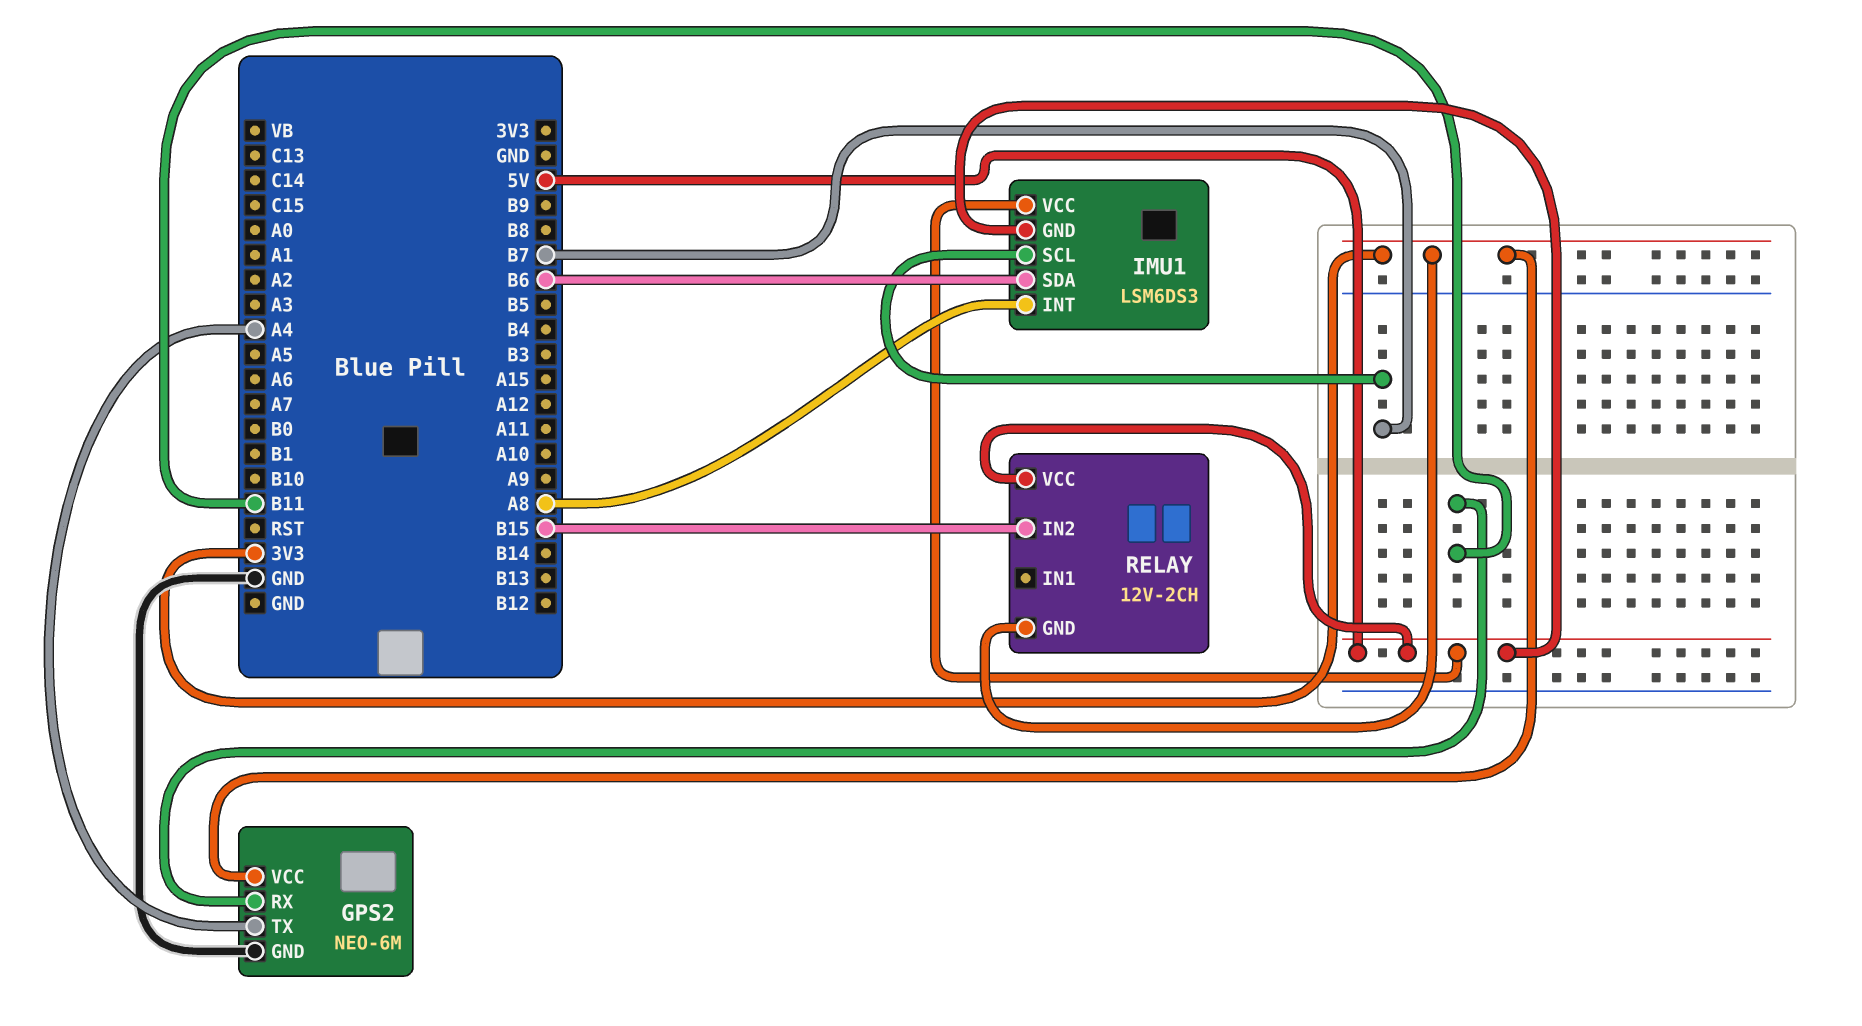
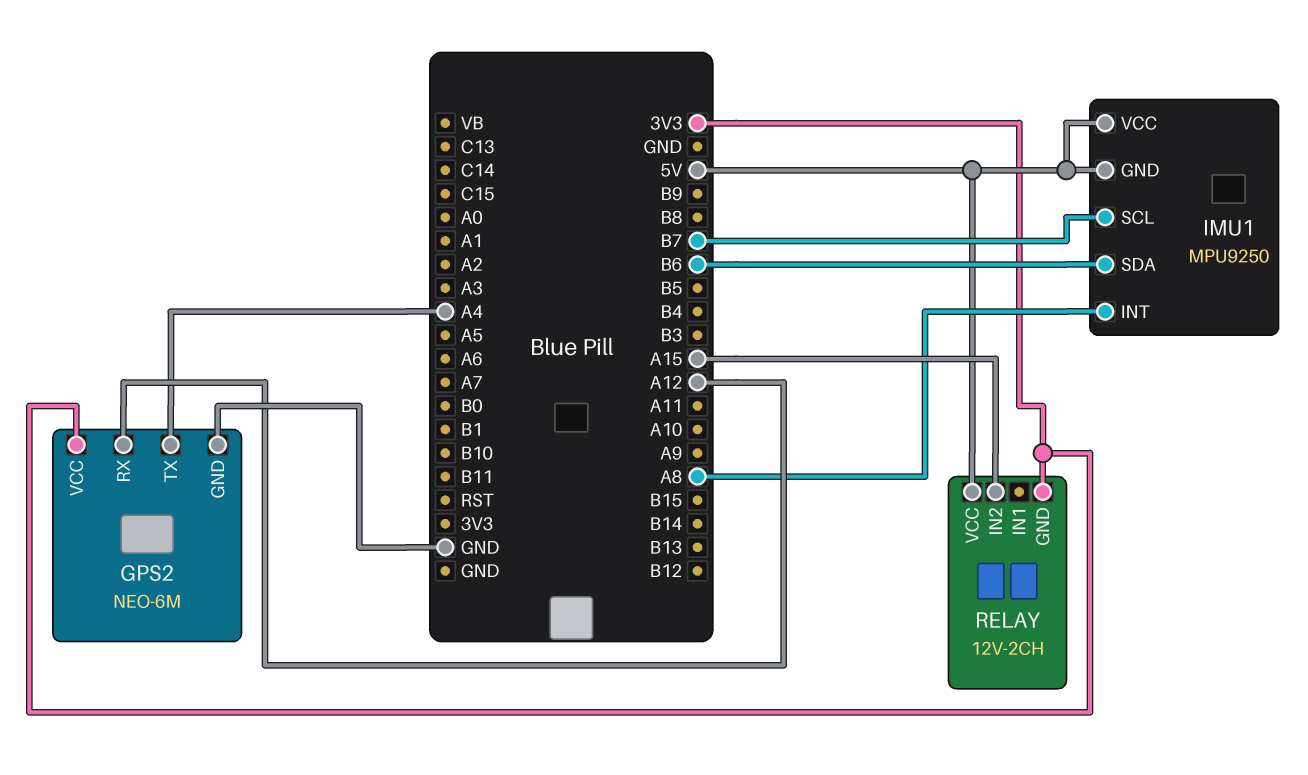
GPS2 pin RX: B11 -> A12
IMU1: LSM6DS3 -> MPU9250
RELAY pin IN2: B15 -> A15

